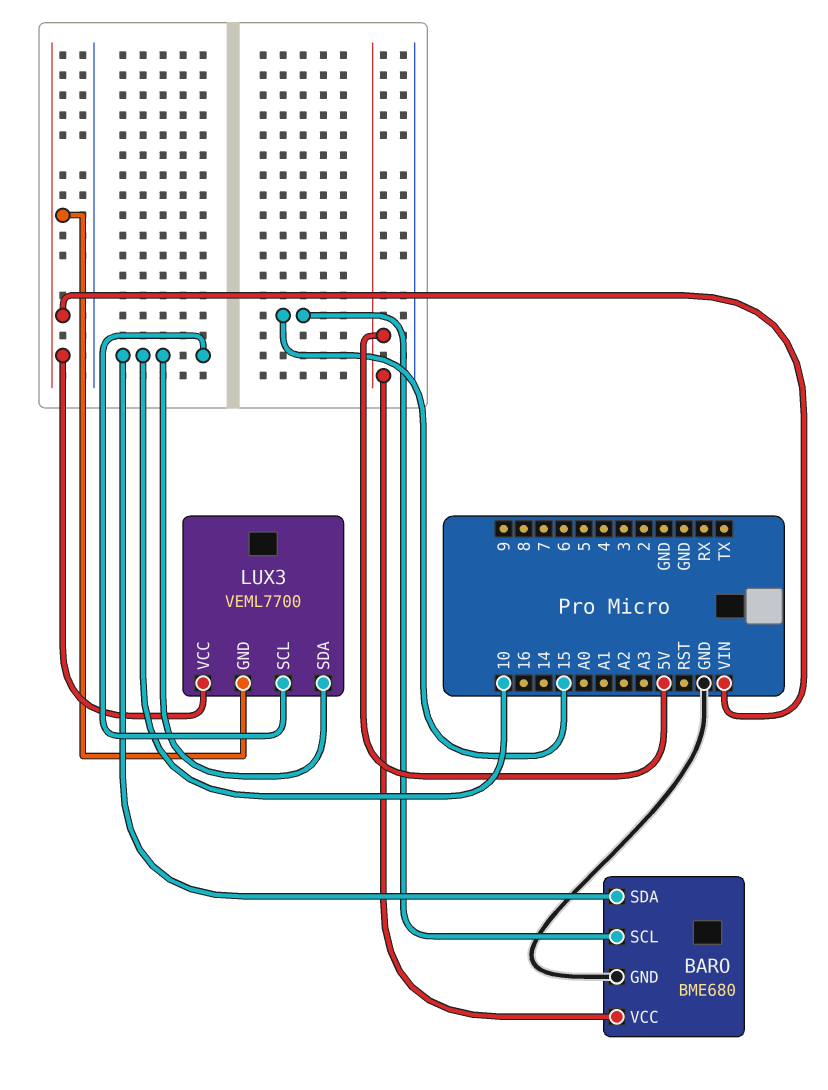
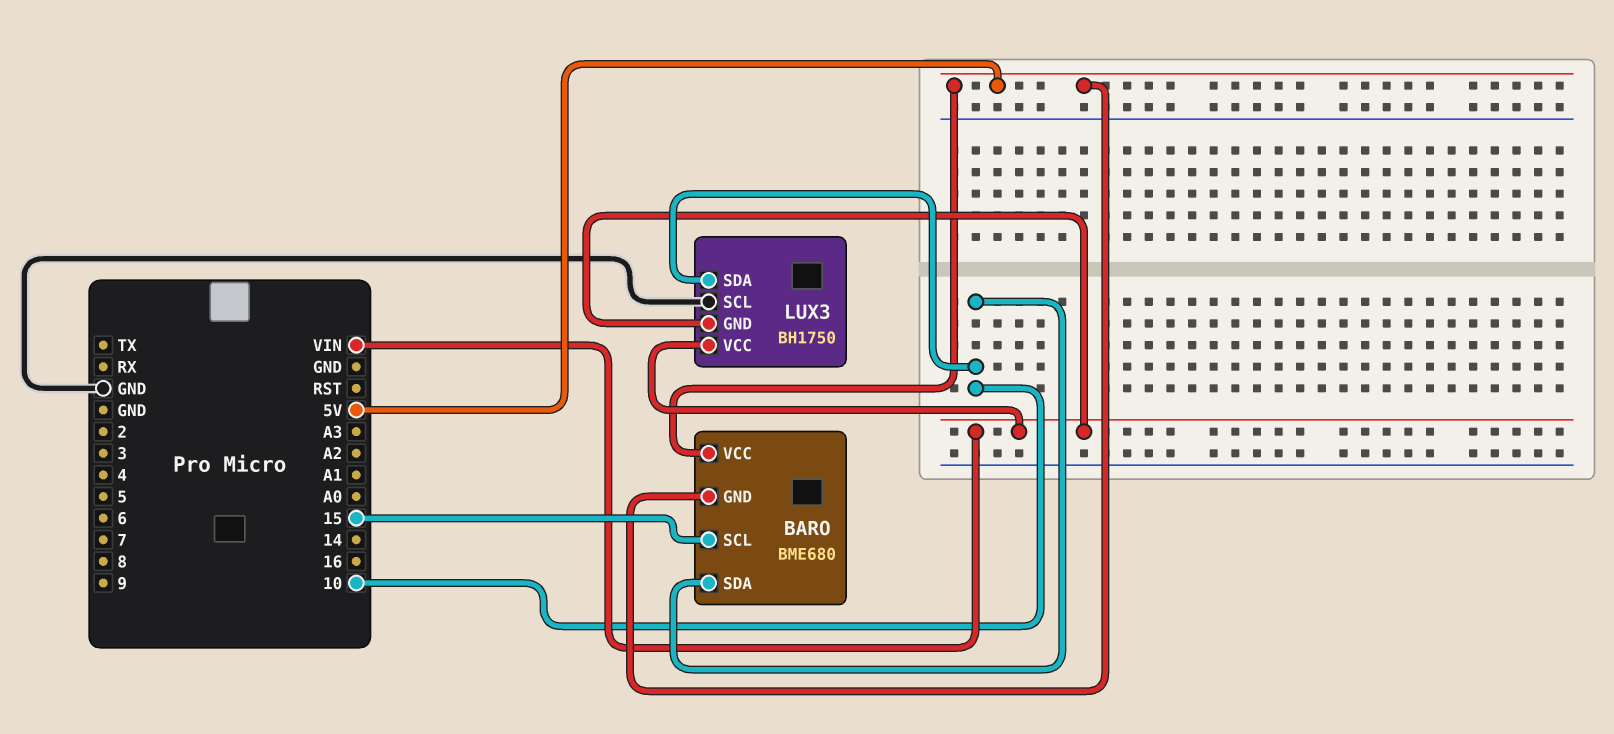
BARO pin GND: GND -> 5V
LUX3: VEML7700 -> BH1750
LUX3 pin SCL: 10 -> GND

